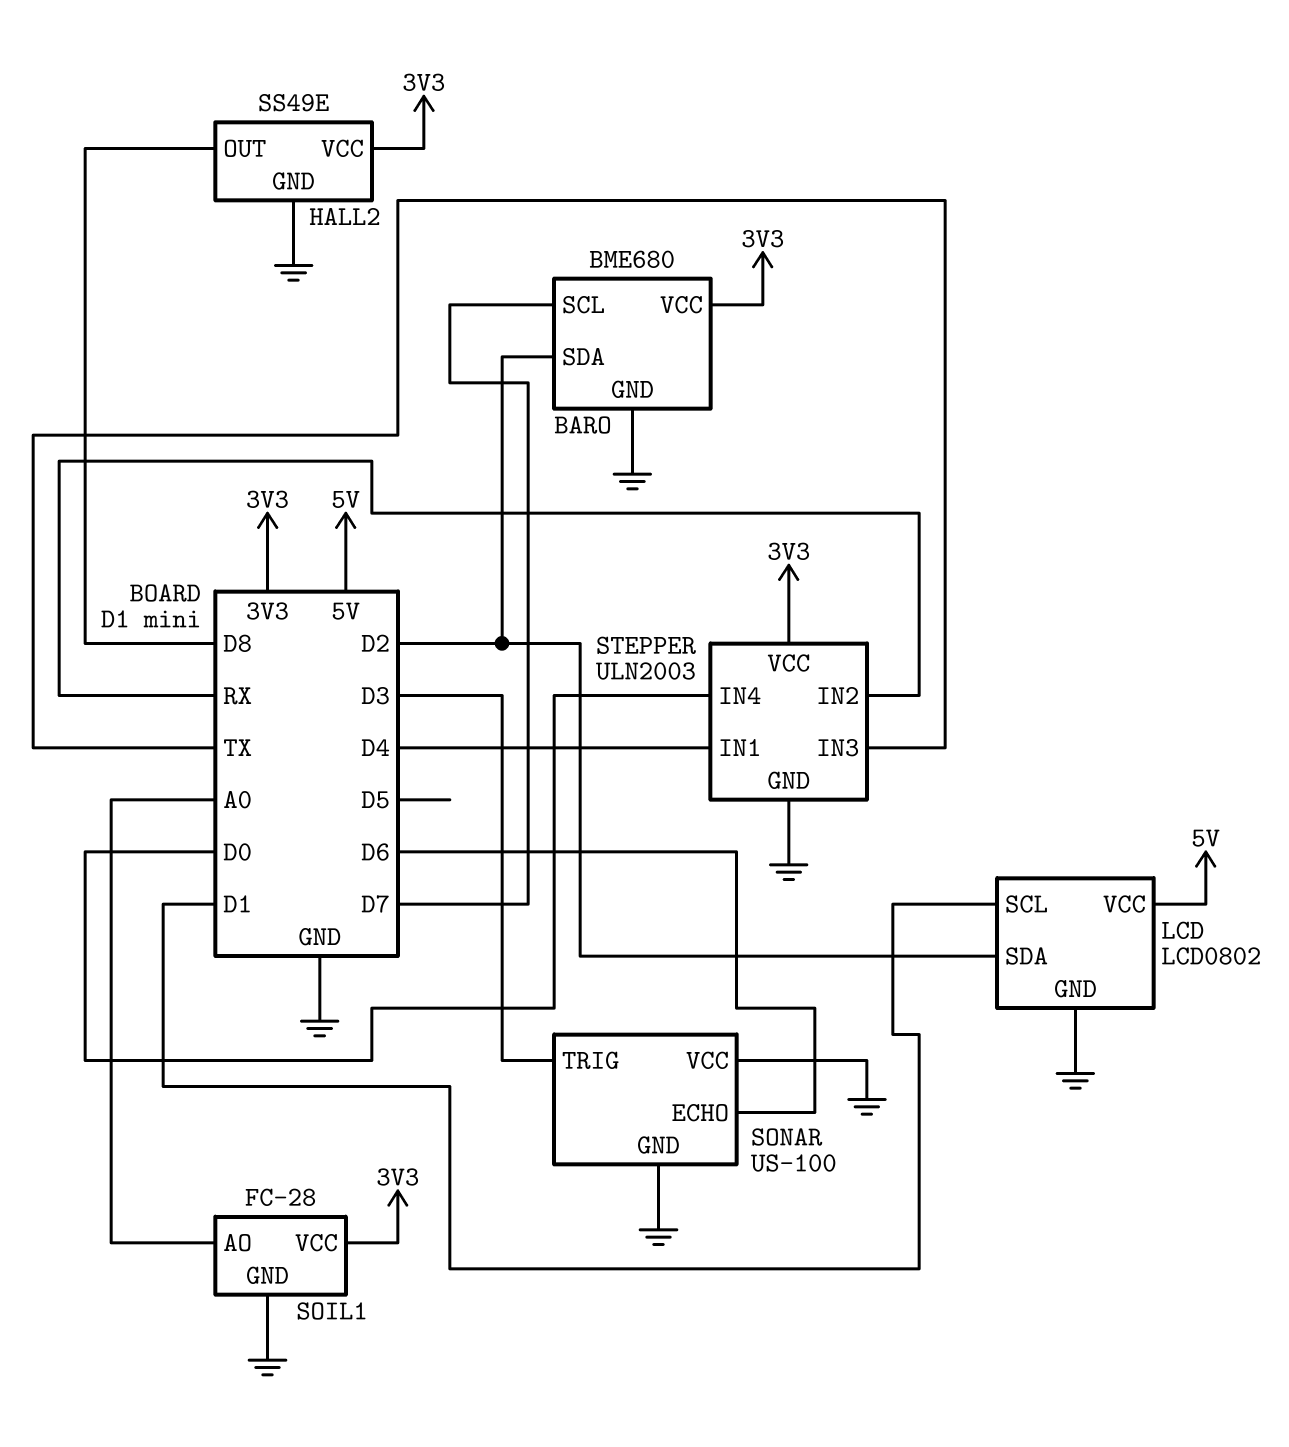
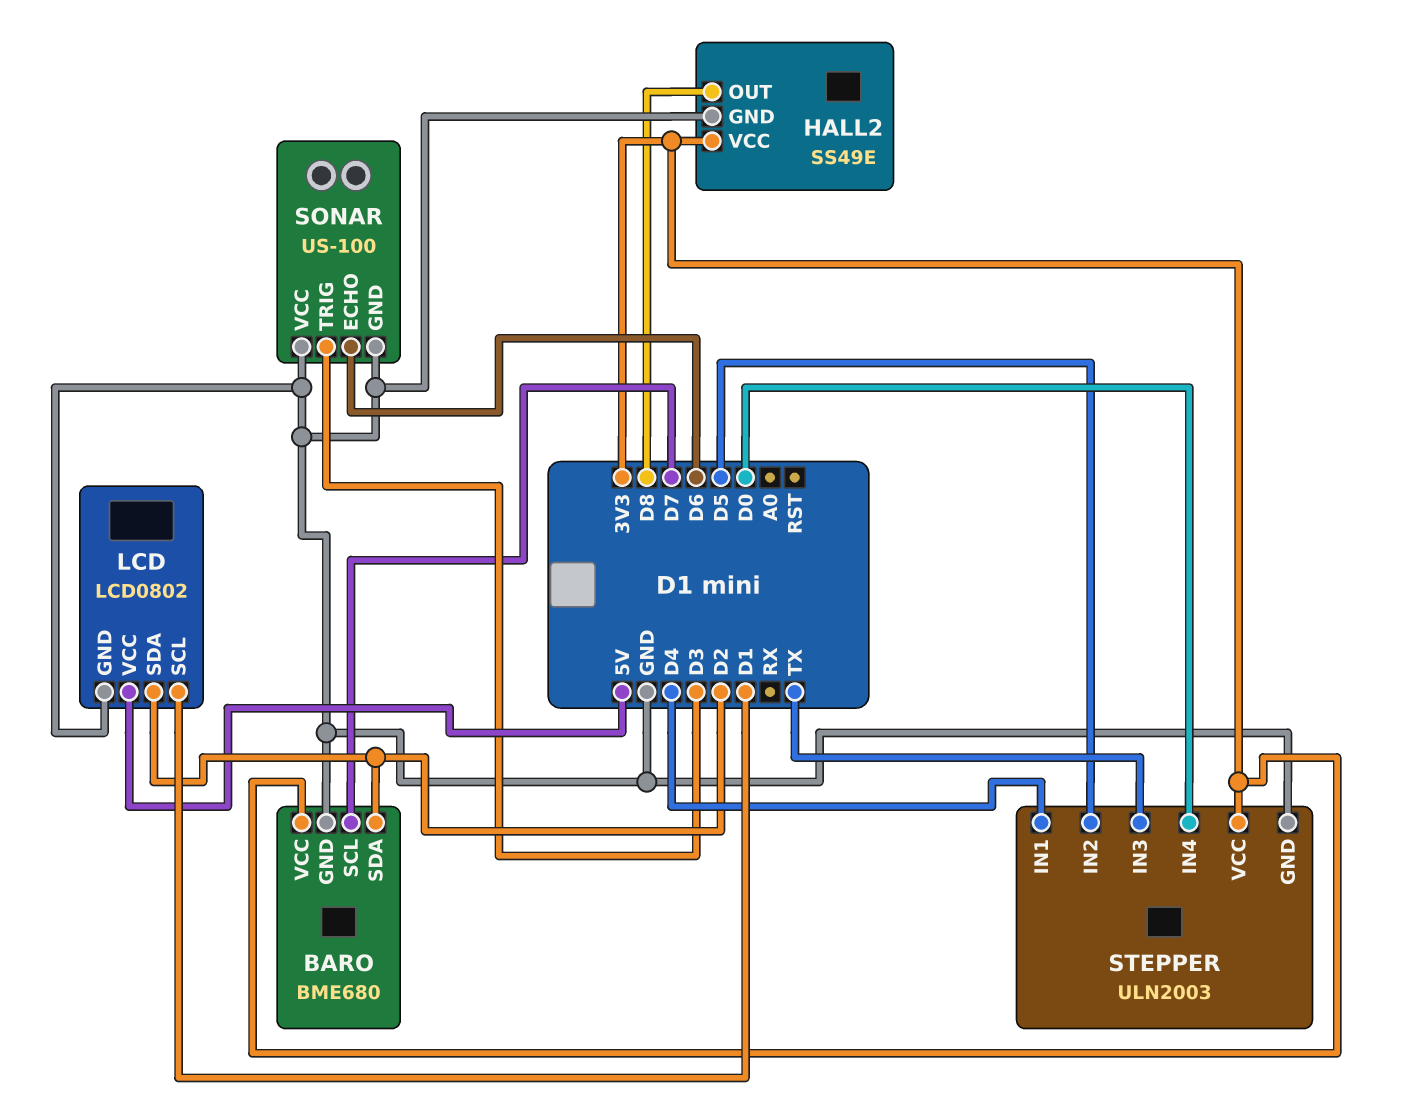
SOIL1: FC-28 -> none
SOIL1 pin AO: A0 -> none
SOIL1 pin GND: GND -> none
SOIL1 pin VCC: 3V3 -> none
STEPPER pin IN2: RX -> D5

